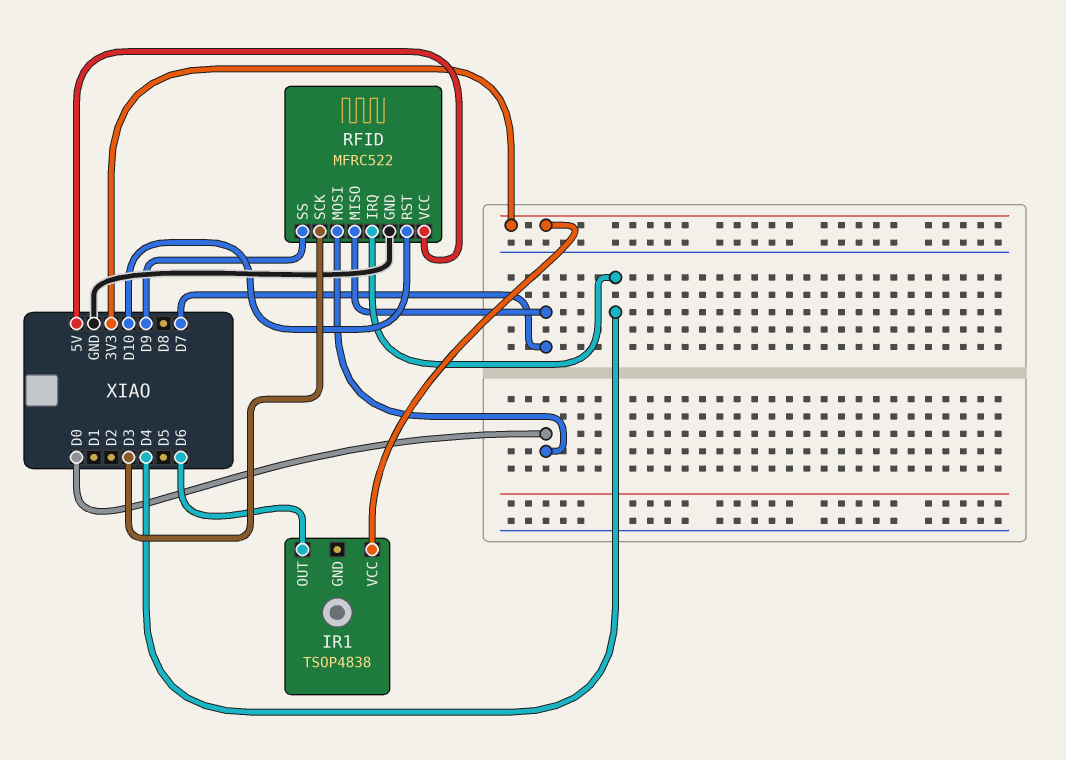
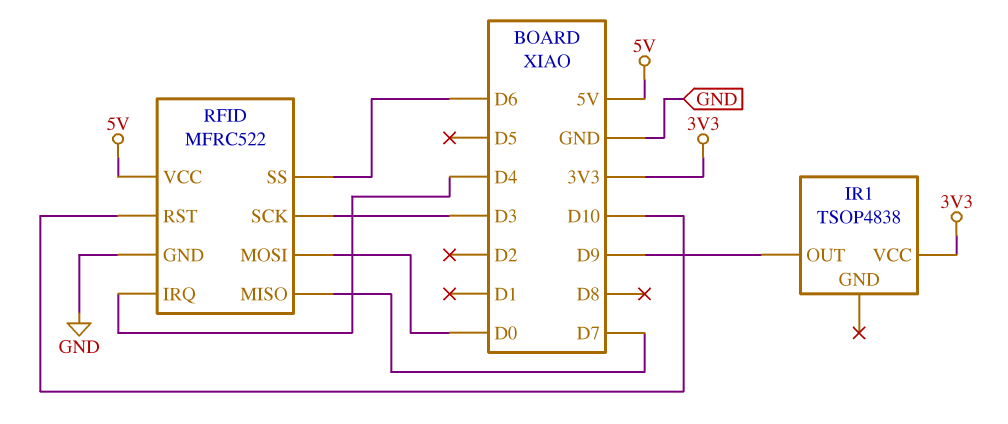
IR1 pin OUT: D6 -> D9
RFID pin SS: D9 -> D6

